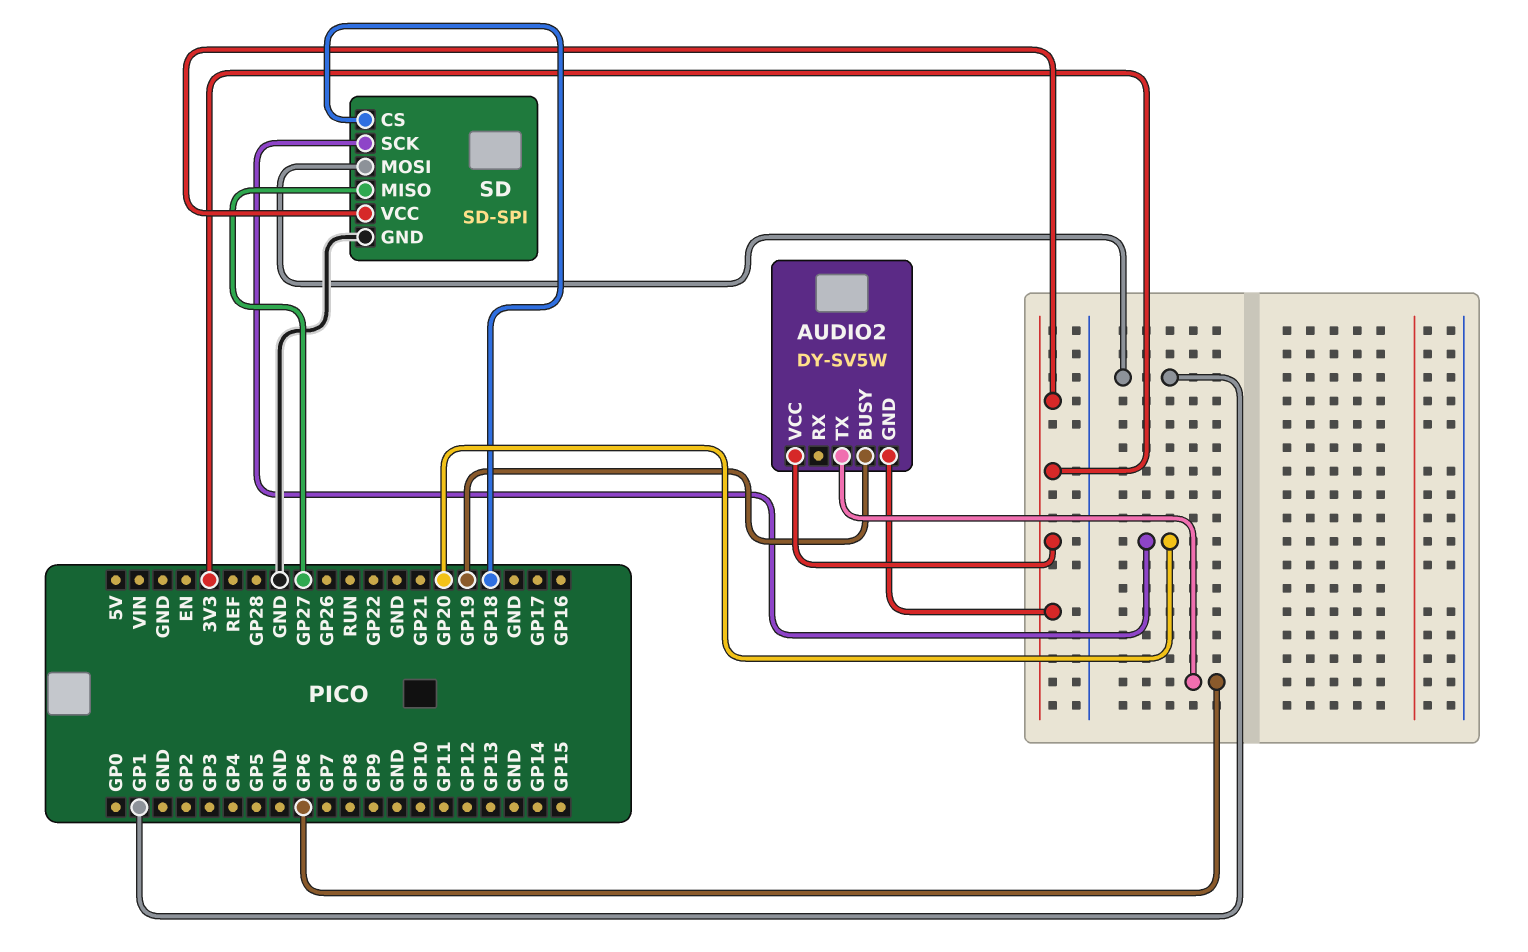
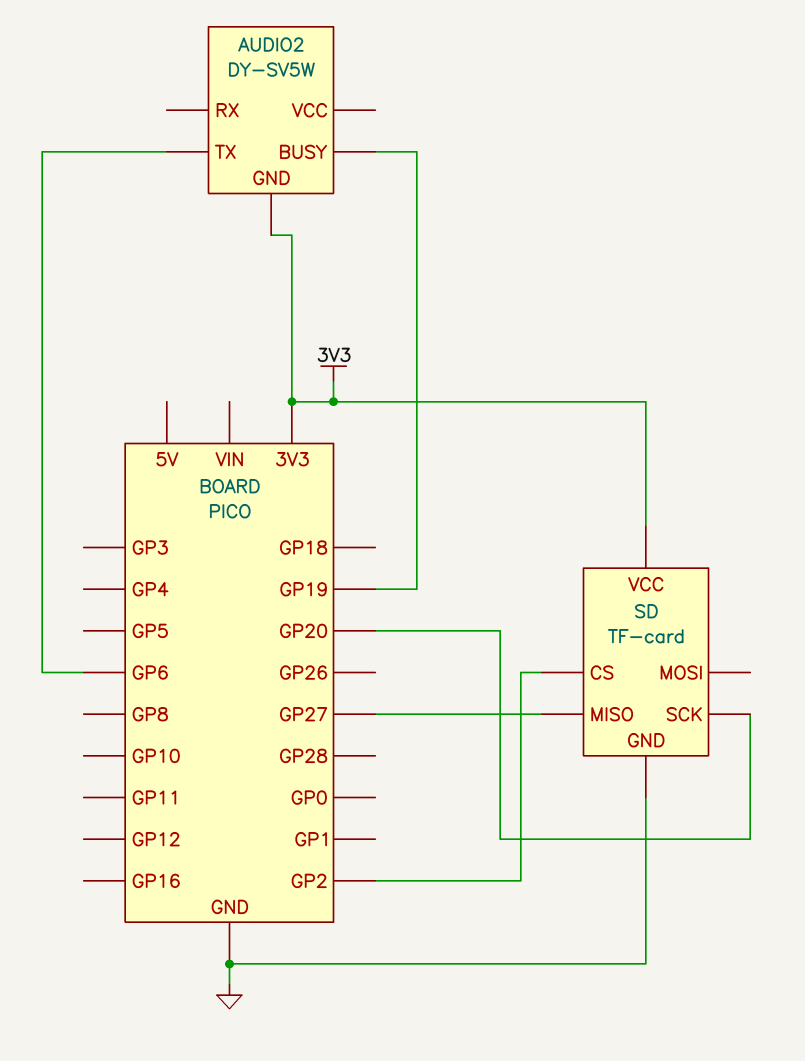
AUDIO2 pin VCC: 3V3 -> none
SD: SD-SPI -> TF-card
SD pin CS: GP18 -> GP2
SD pin MOSI: GP1 -> none

